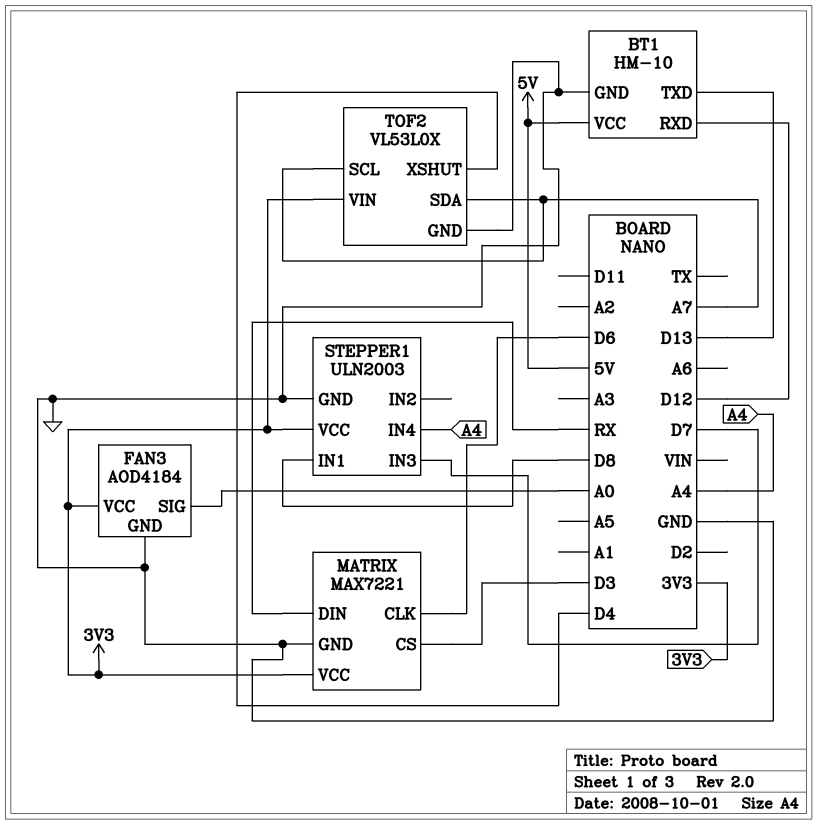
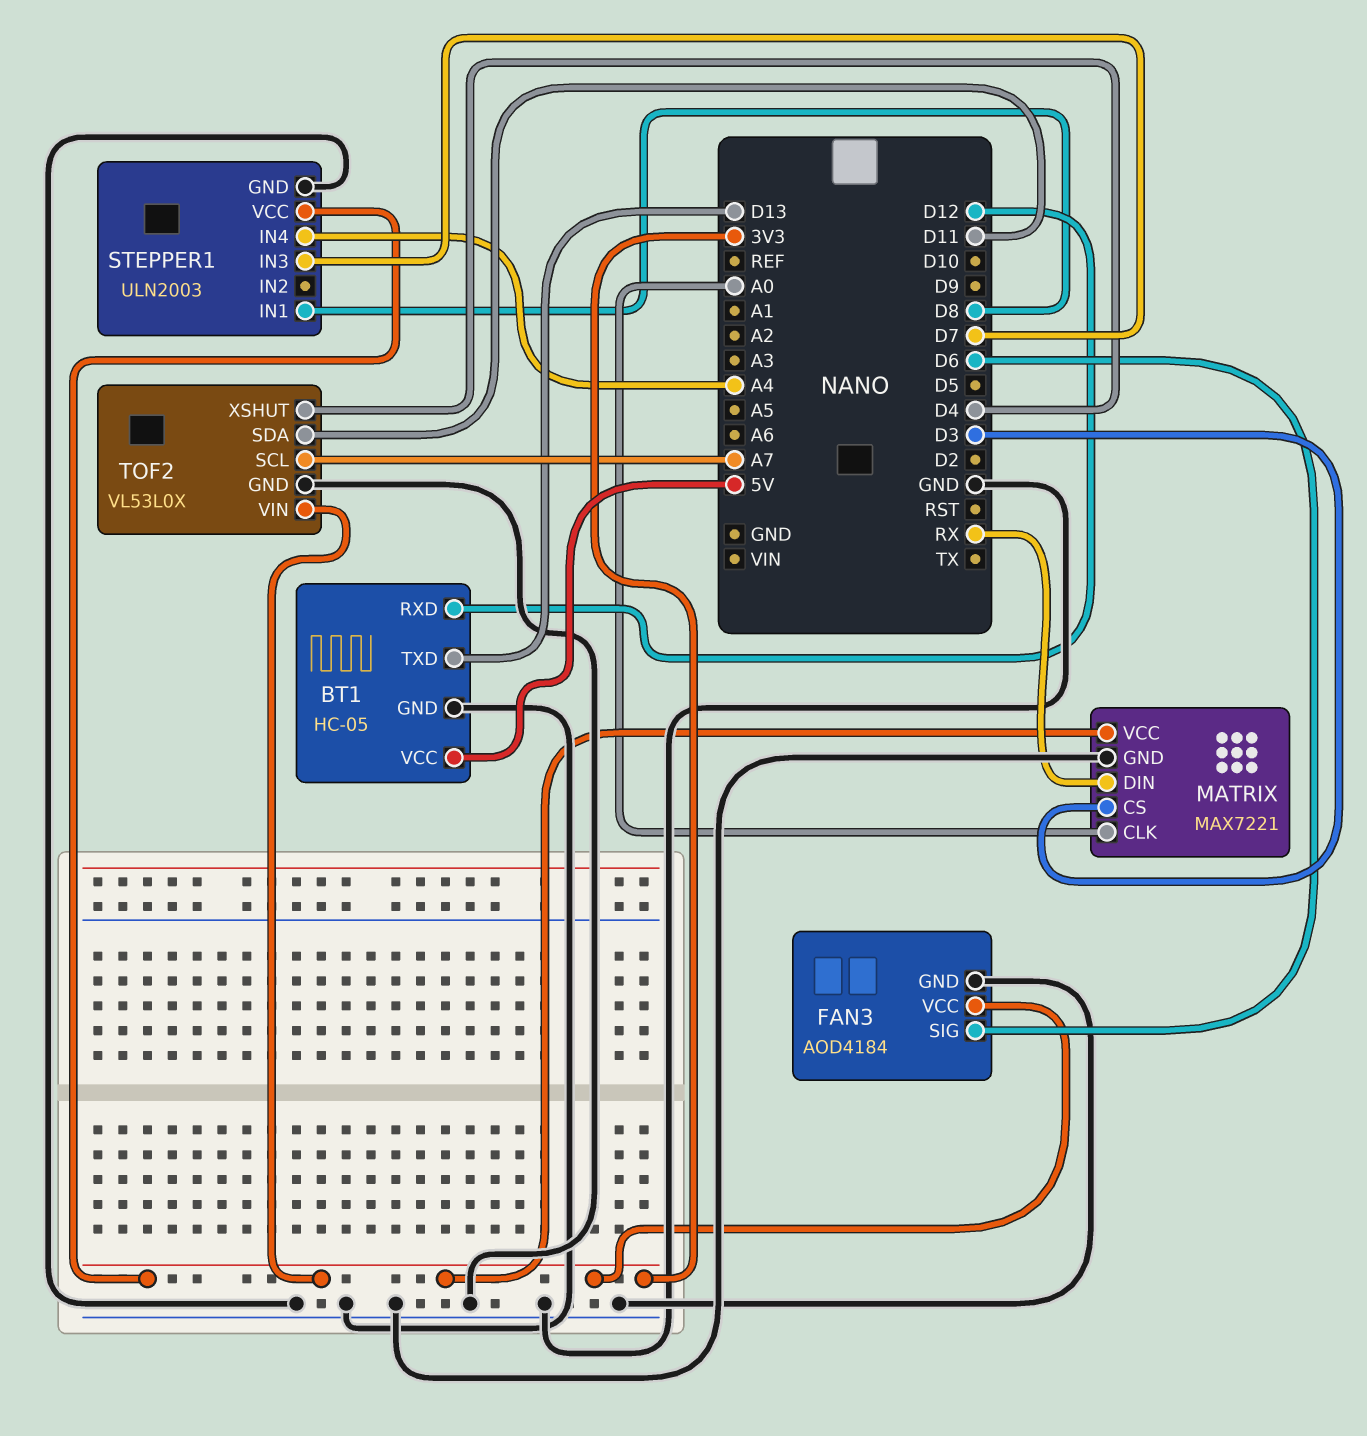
BT1: HM-10 -> HC-05
FAN3 pin SIG: A0 -> D6
MATRIX pin CLK: D6 -> A0
TOF2 pin SDA: A7 -> D11

